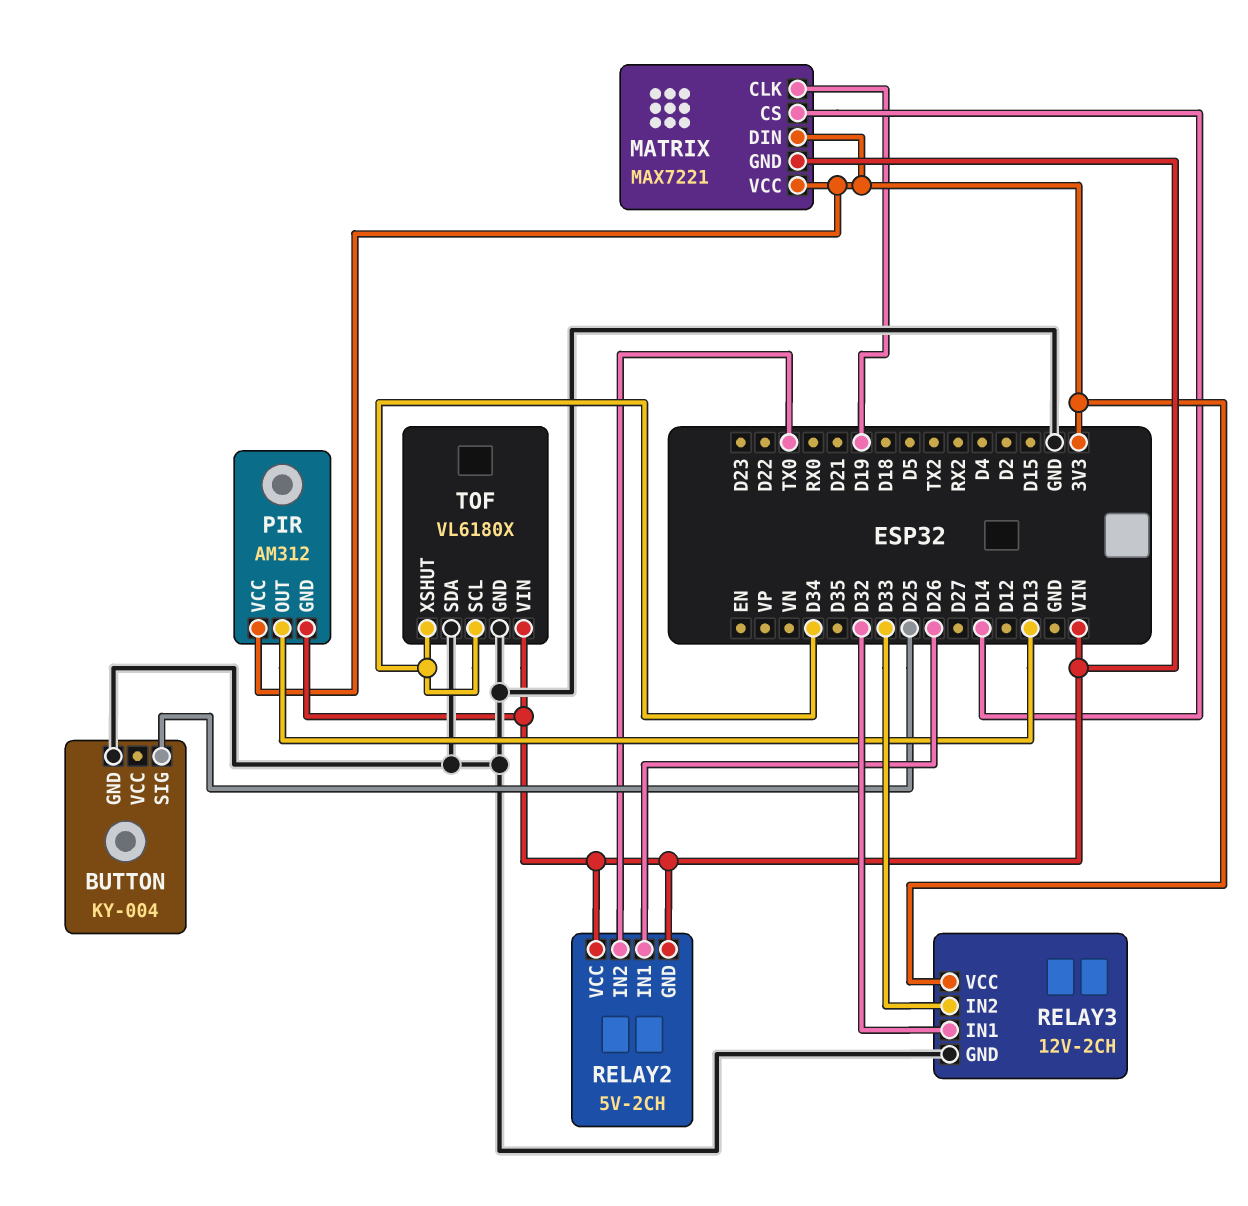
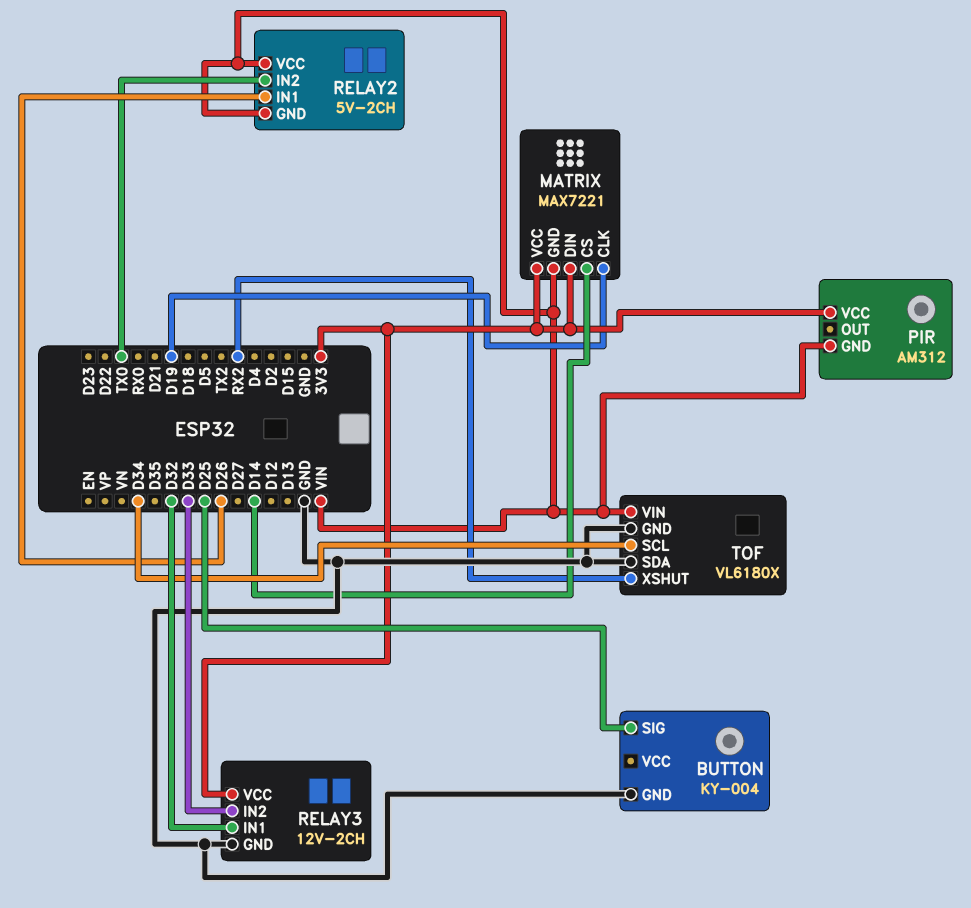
PIR pin OUT: D13 -> none
TOF pin XSHUT: D34 -> RX2

